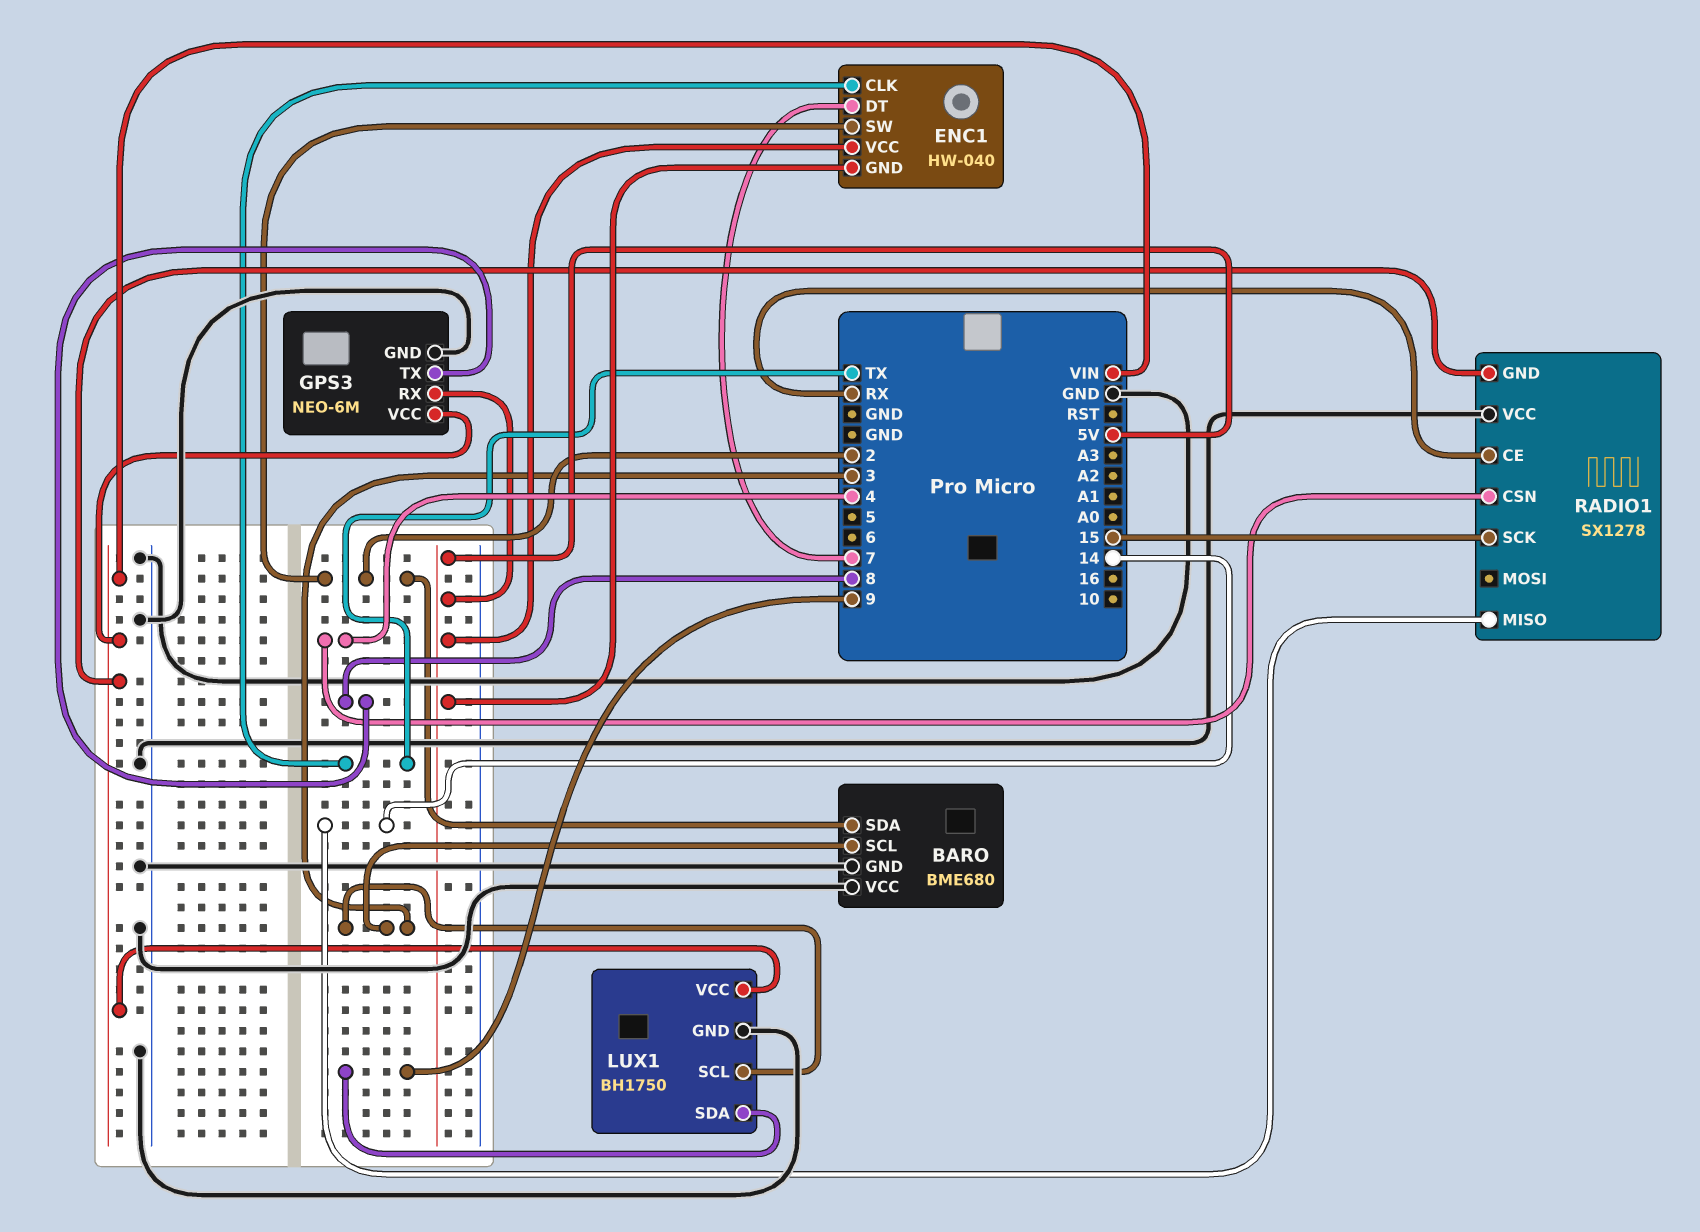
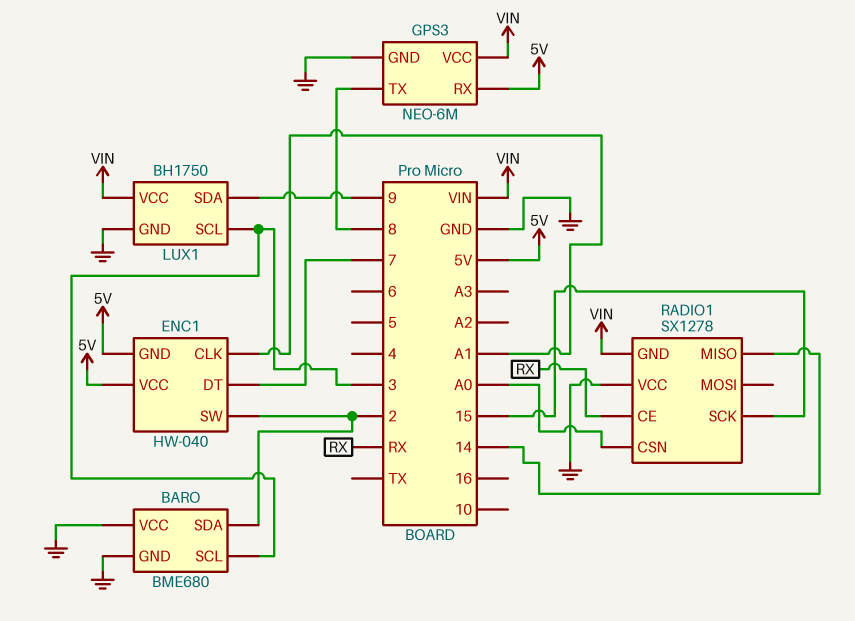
ENC1 pin CLK: TX -> A1
RADIO1 pin CSN: 4 -> A0

